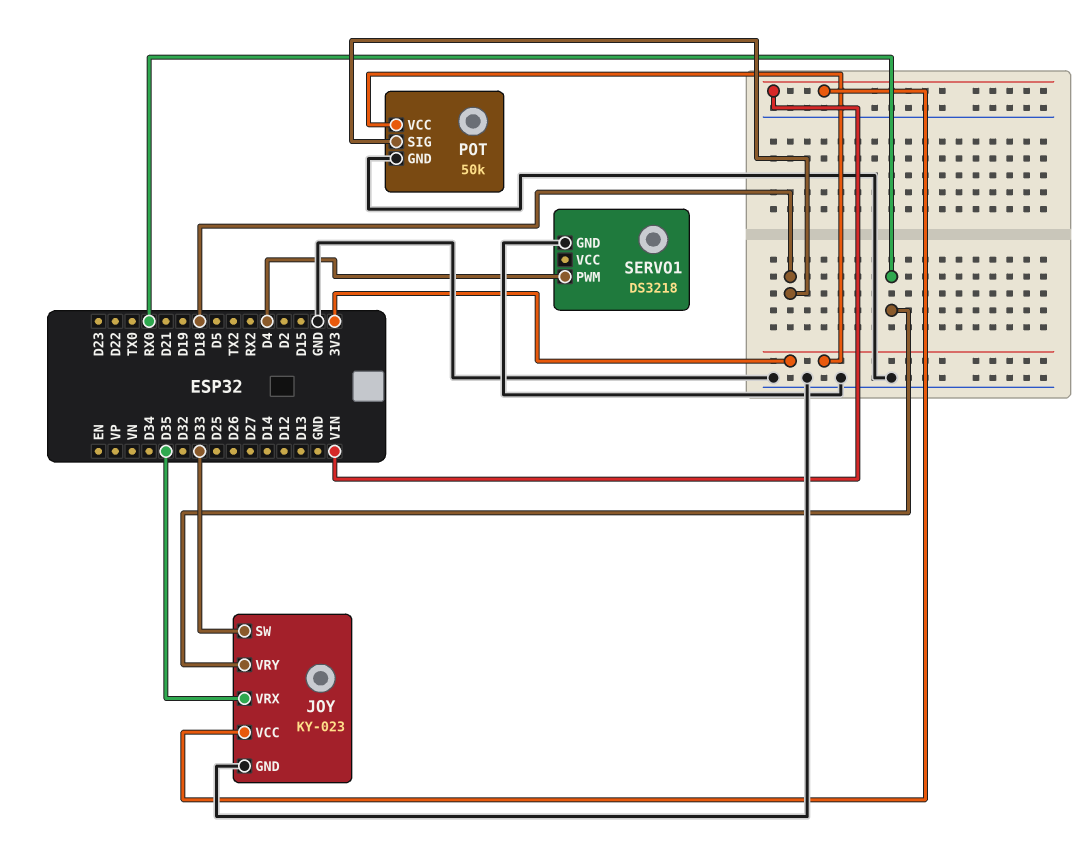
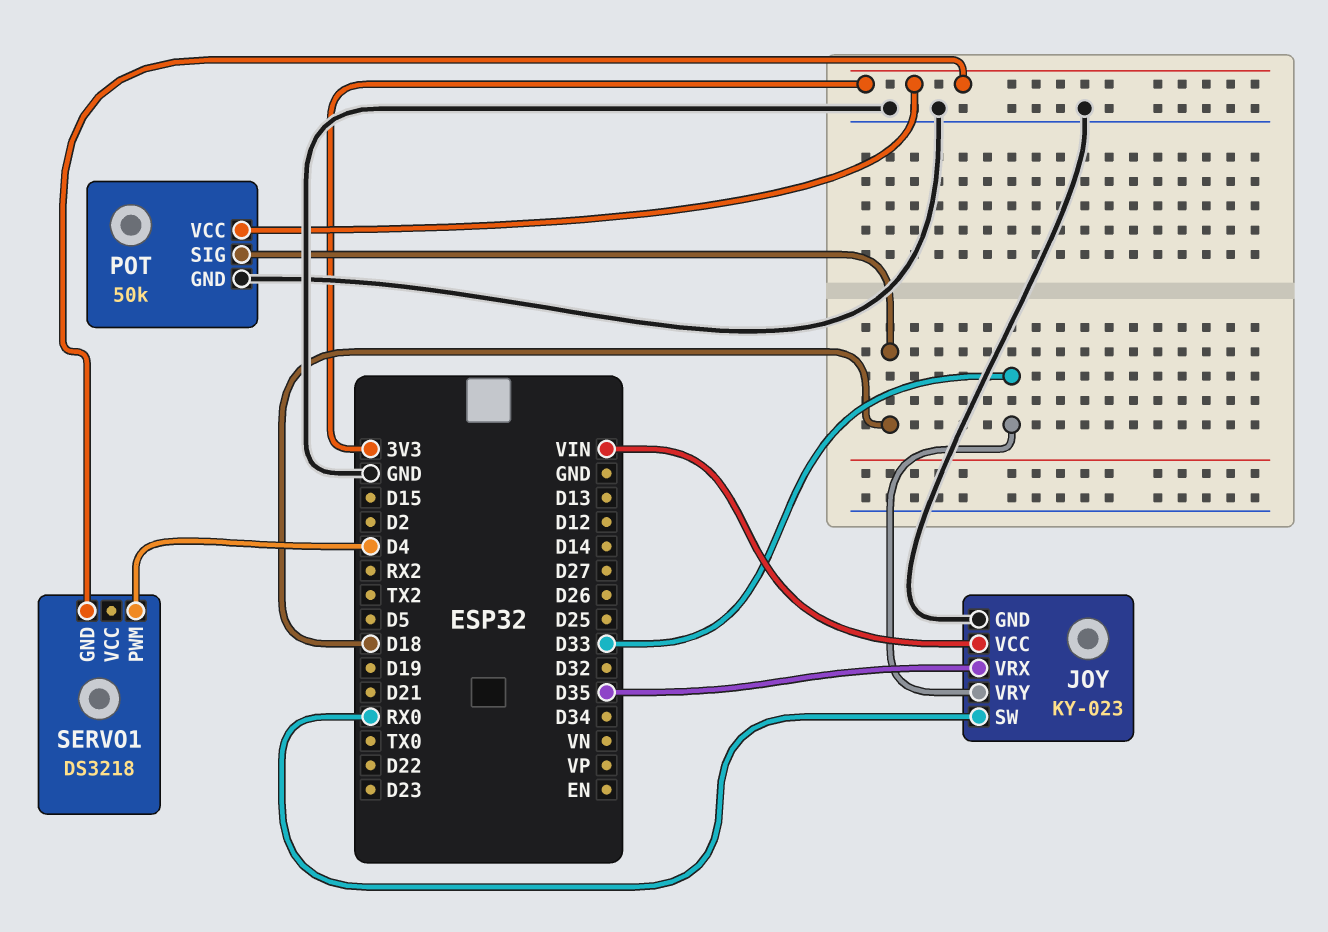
JOY pin SW: D33 -> RX0
JOY pin VRY: RX0 -> D33
SERVO1 pin GND: GND -> 3V3

